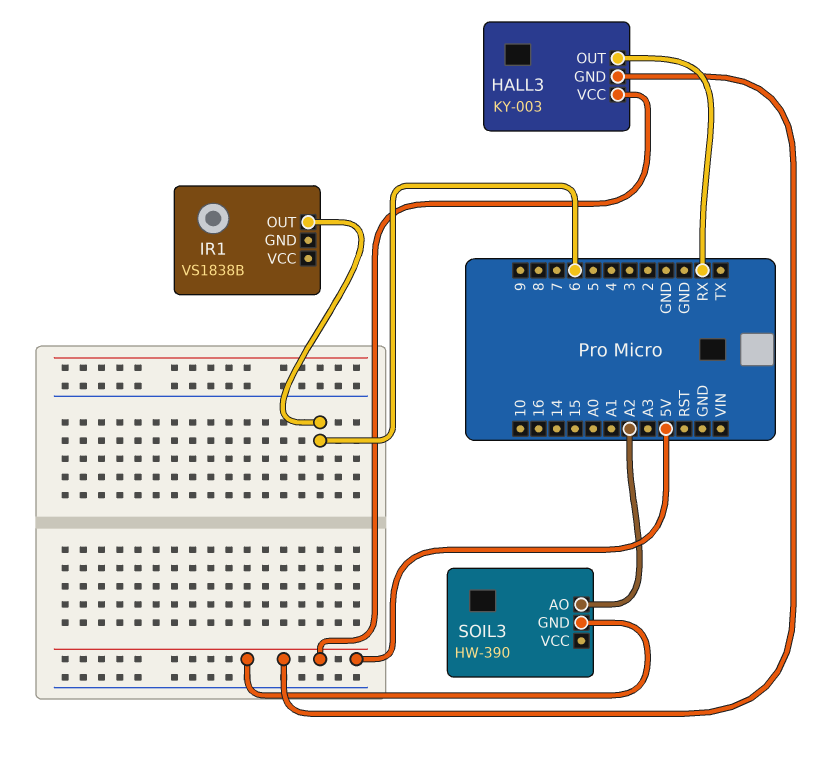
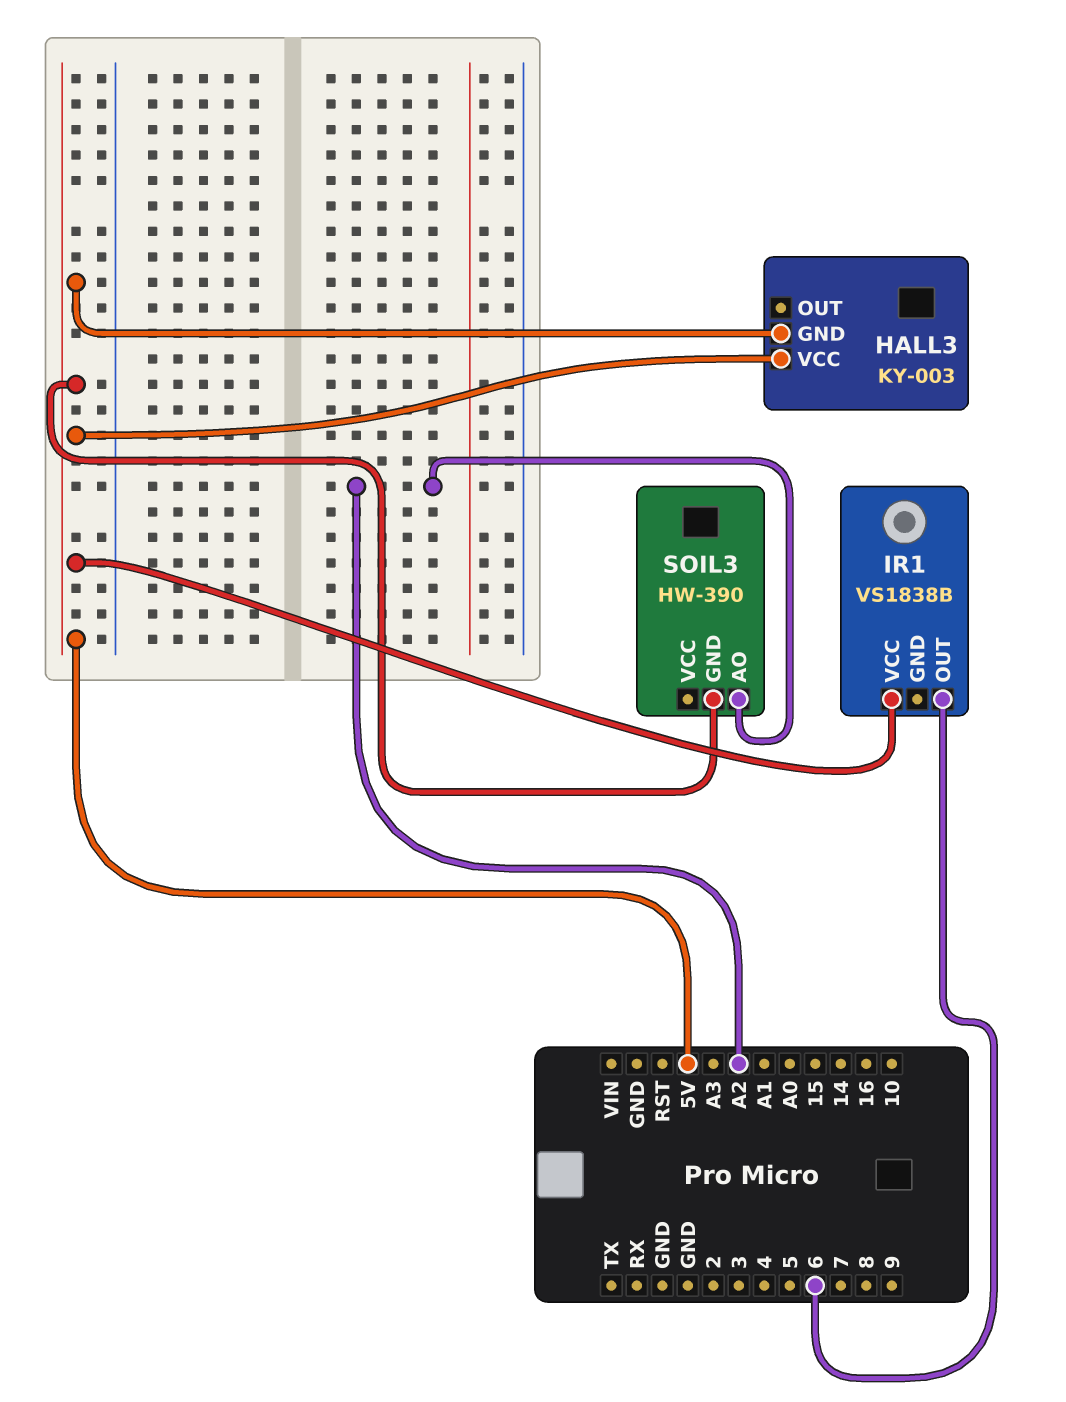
HALL3 pin OUT: RX -> none
IR1 pin VCC: none -> 5V

